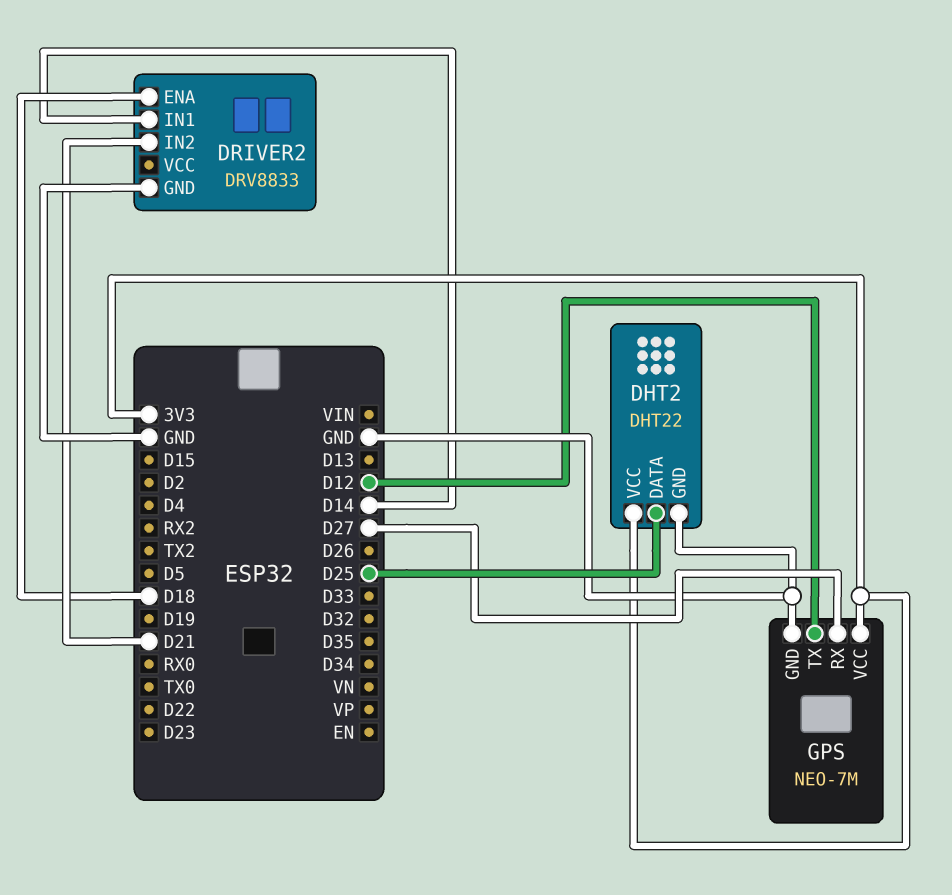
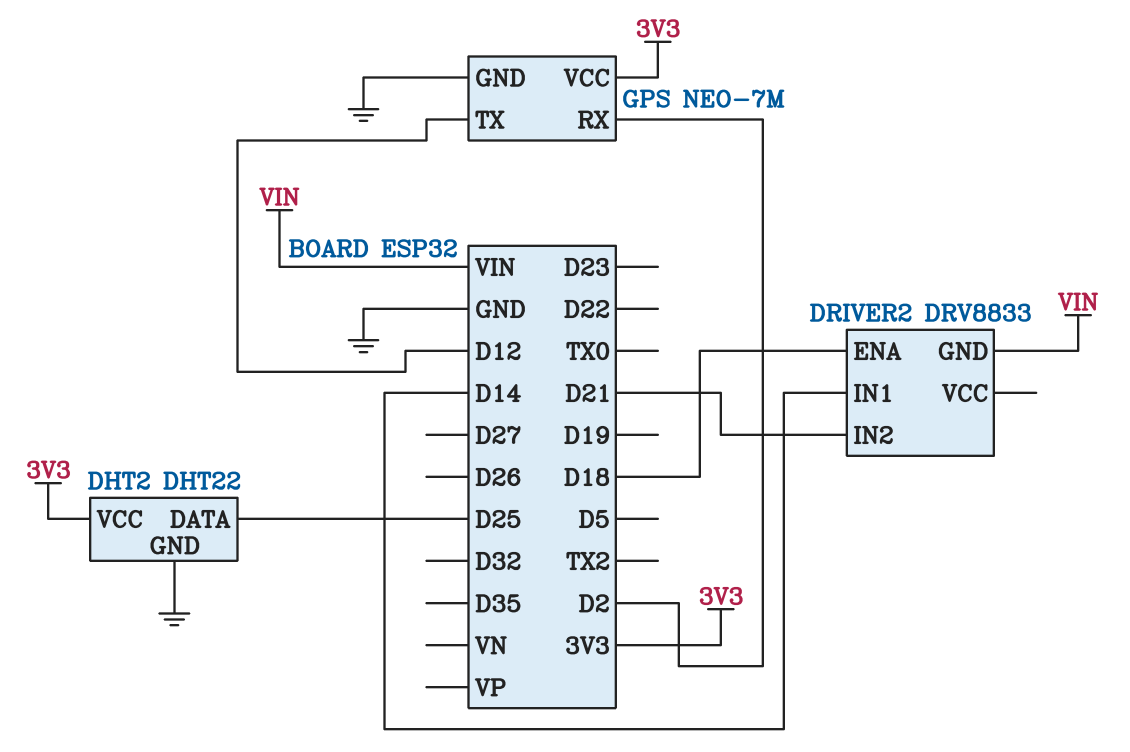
DRIVER2 pin GND: GND -> VIN
GPS pin RX: D27 -> D2

